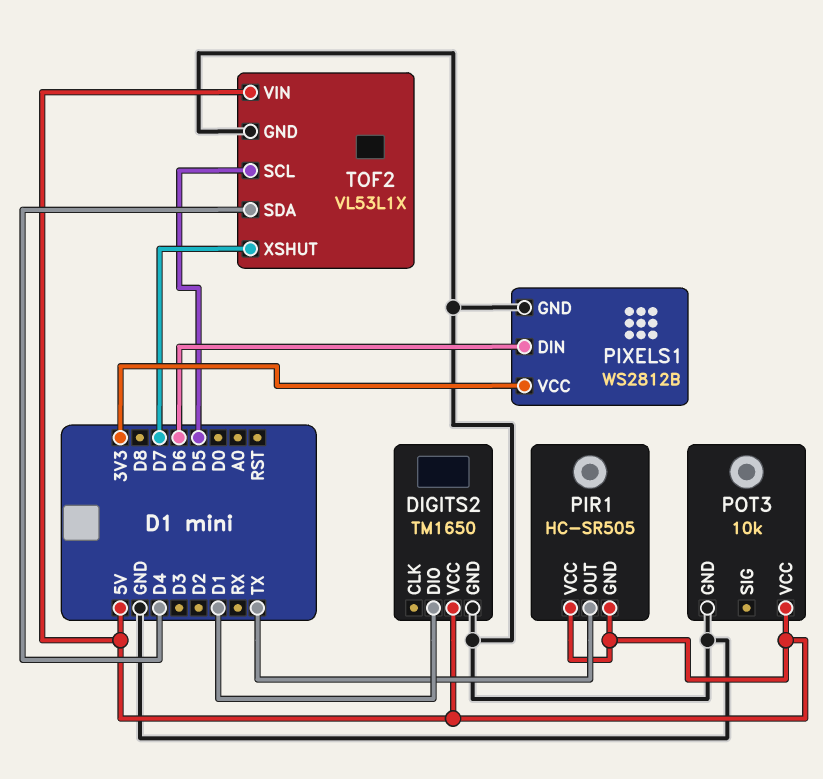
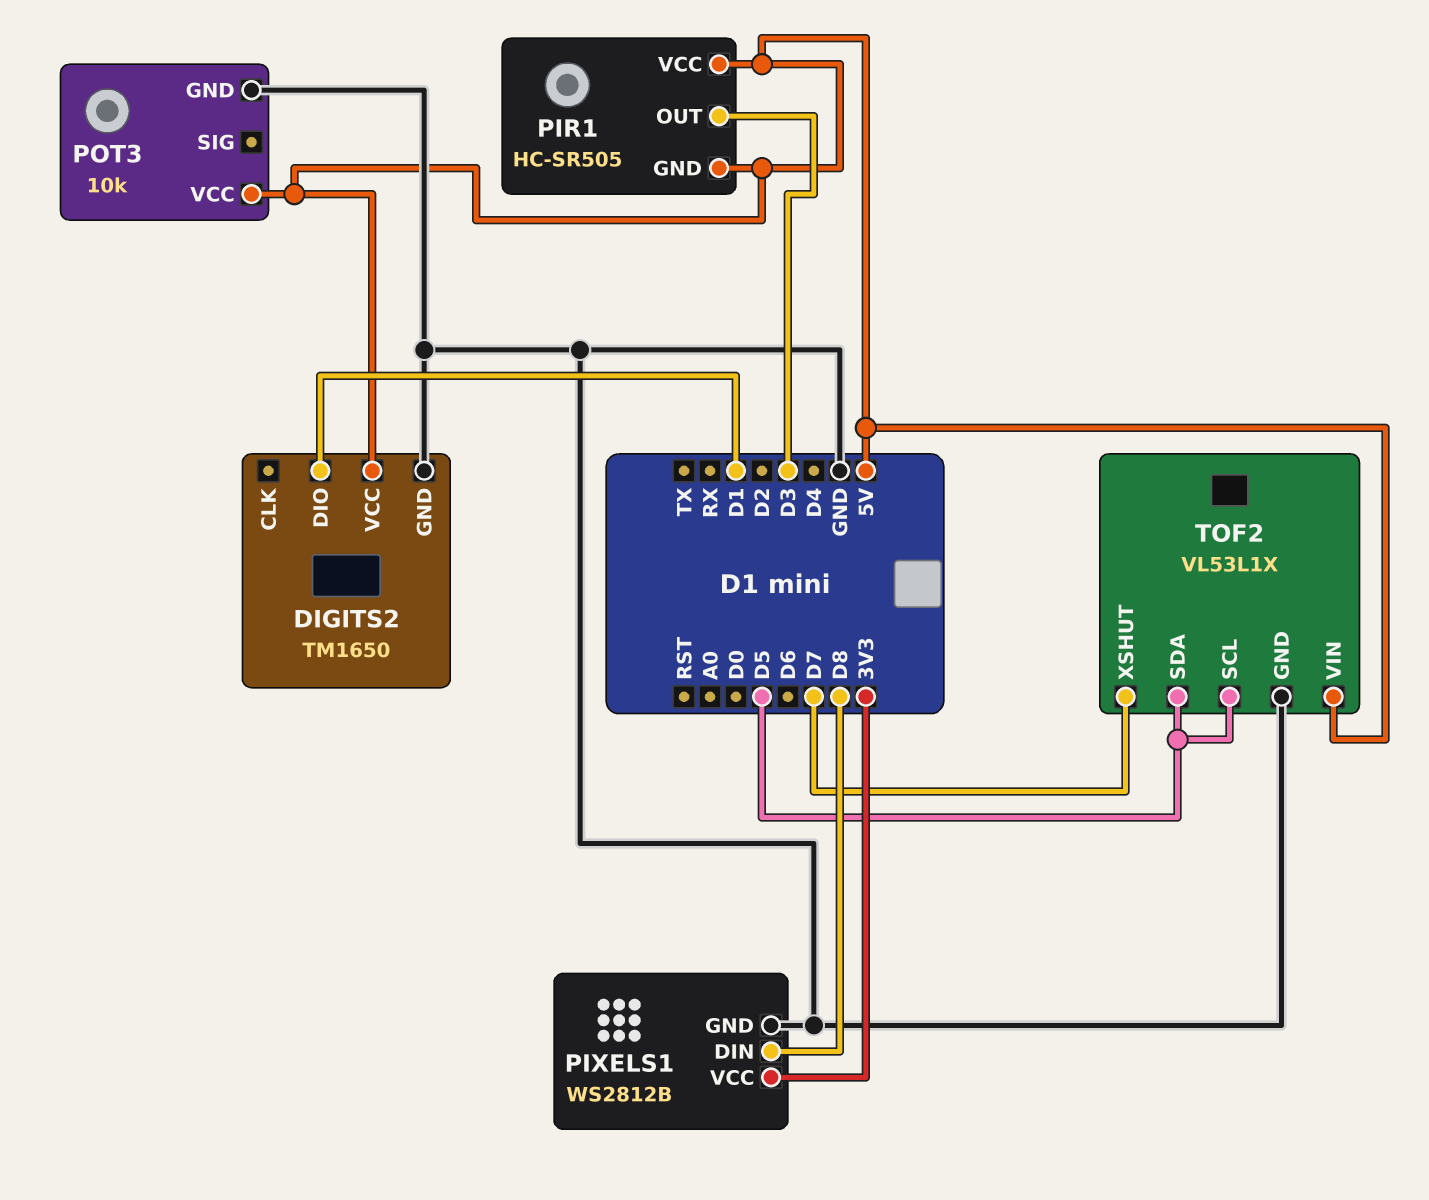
PIR1 pin OUT: TX -> D3
PIXELS1 pin DIN: D6 -> D8
TOF2 pin SDA: D4 -> D5

